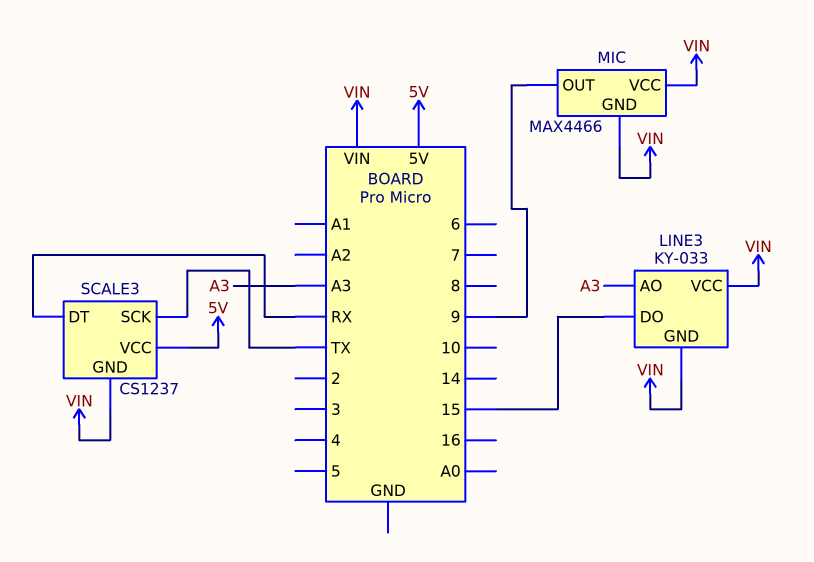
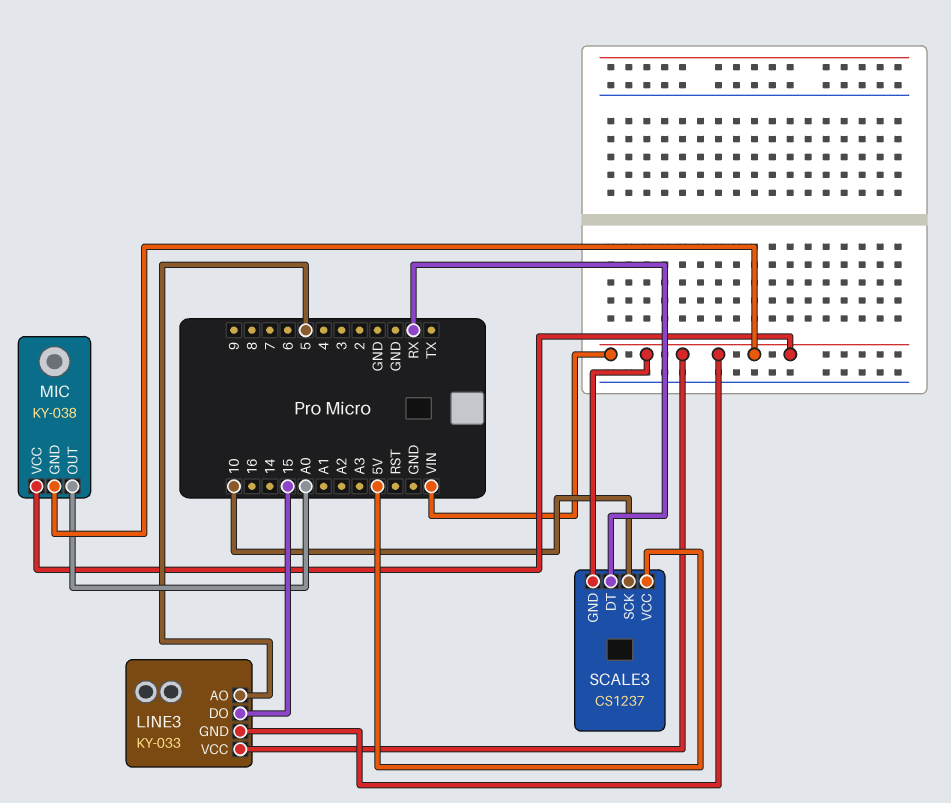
LINE3 pin AO: A3 -> 5
MIC: MAX4466 -> KY-038
MIC pin OUT: 9 -> A0
SCALE3 pin SCK: TX -> 10

